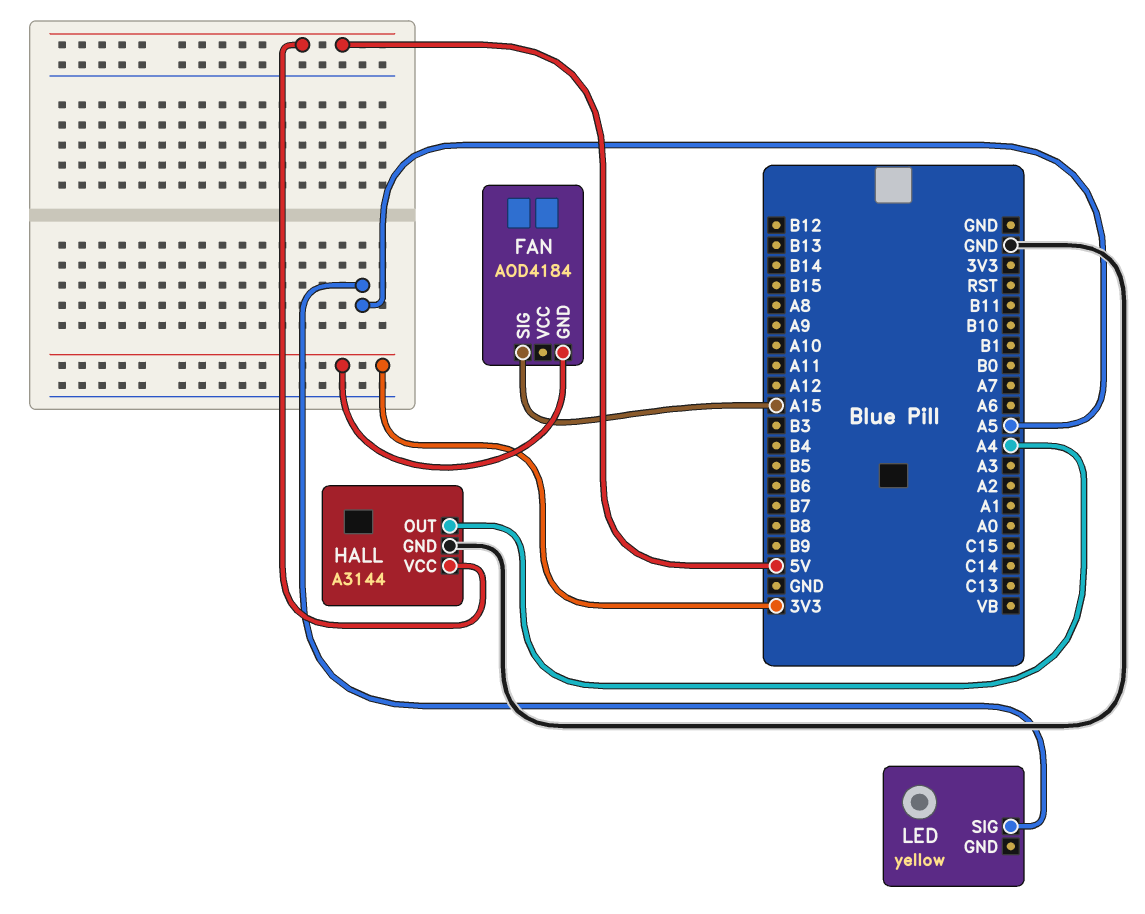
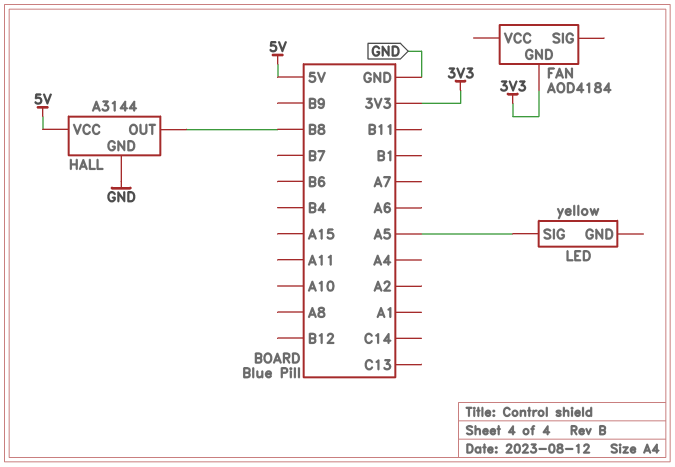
FAN pin SIG: A15 -> none
HALL pin OUT: A4 -> B8

